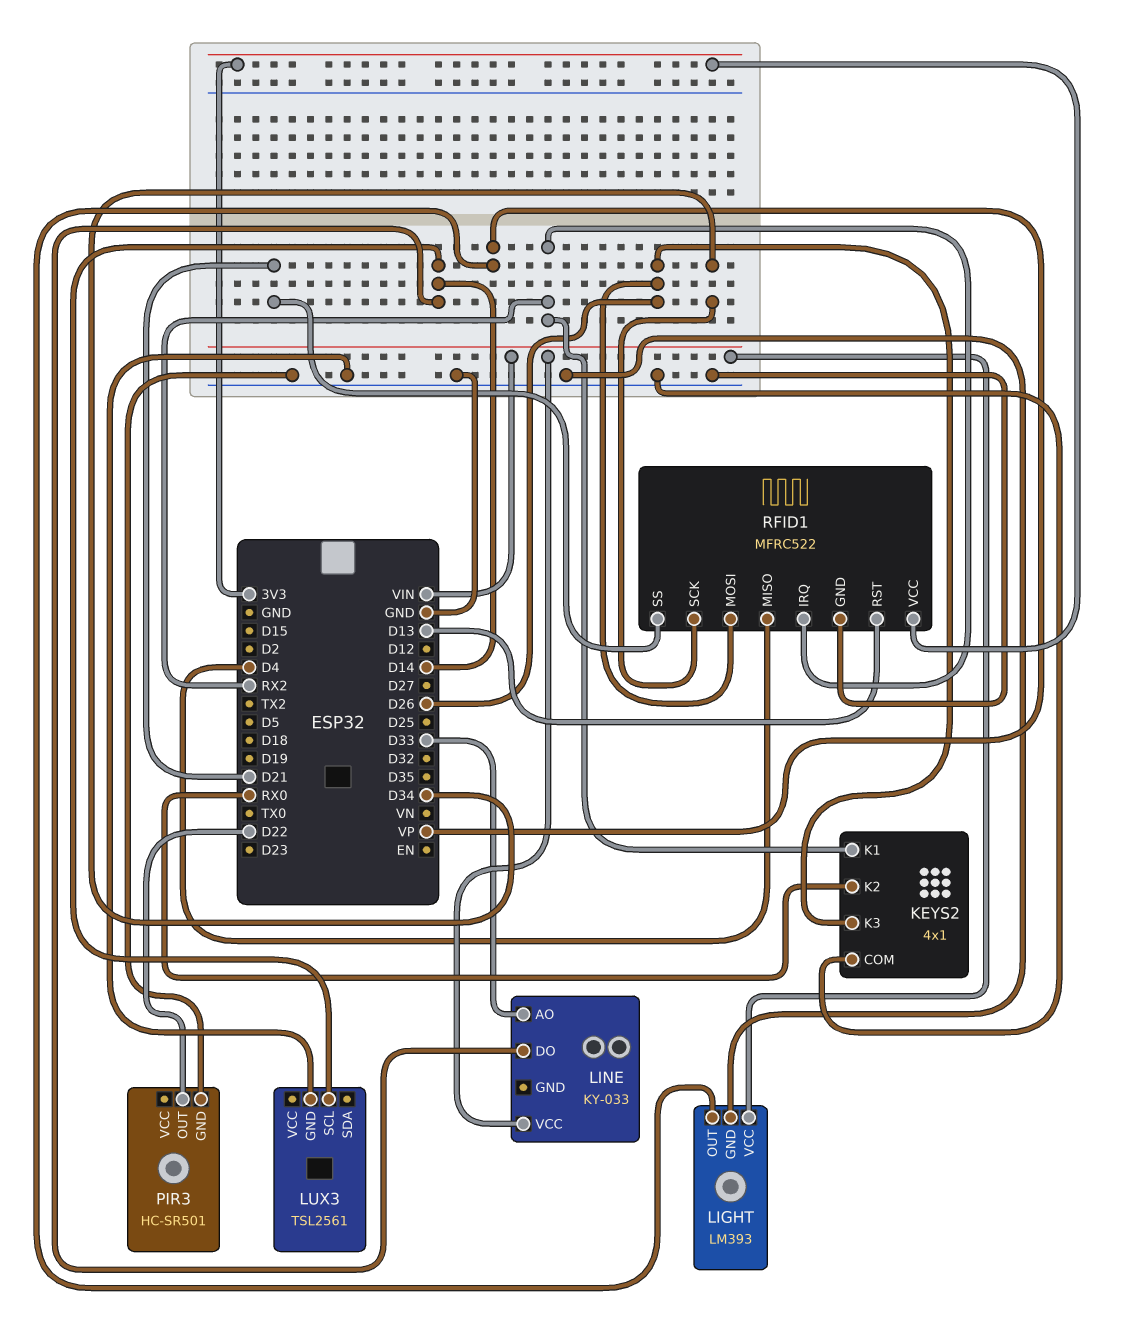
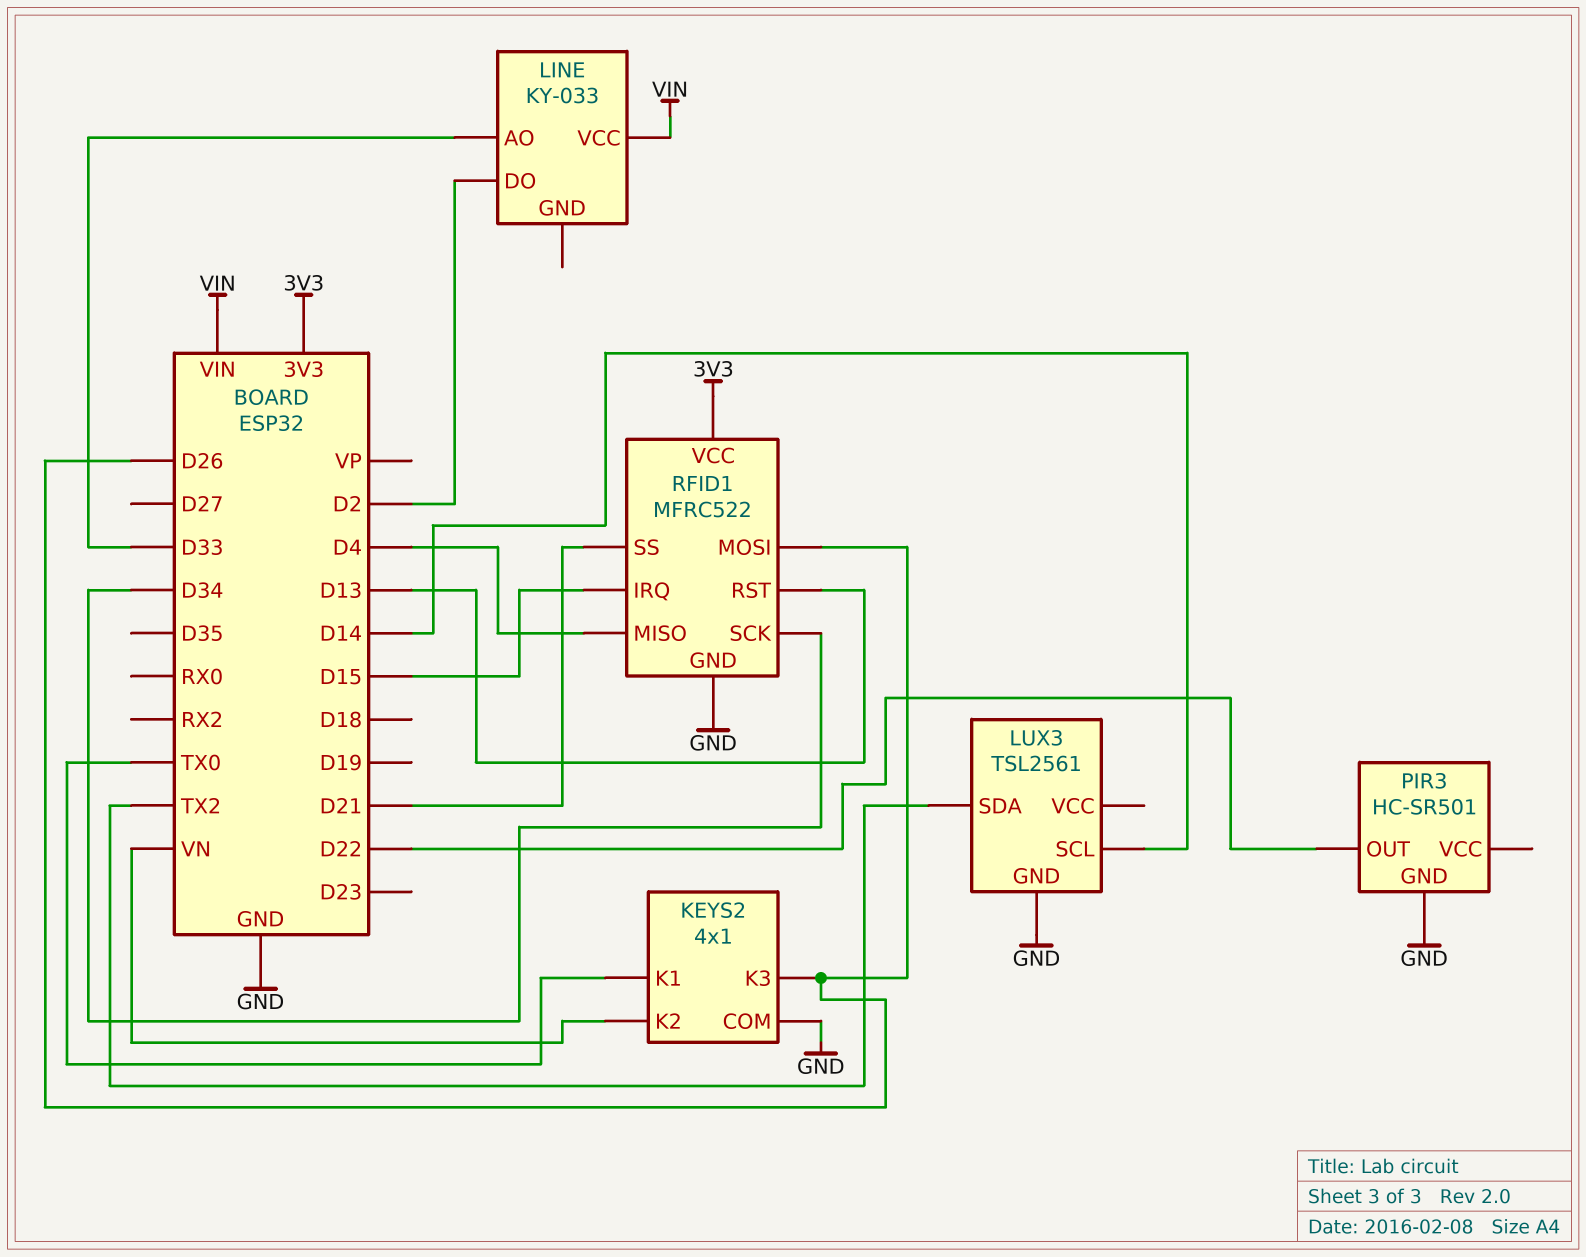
KEYS2 pin K1: RX2 -> TX0
KEYS2 pin K2: RX0 -> VN
LIGHT: LM393 -> none
LIGHT pin GND: GND -> none
LIGHT pin OUT: VP -> none
LIGHT pin VCC: VIN -> none
LINE pin DO: D14 -> D2
LUX3 pin SDA: none -> TX2
RFID1 pin IRQ: RX2 -> D15

